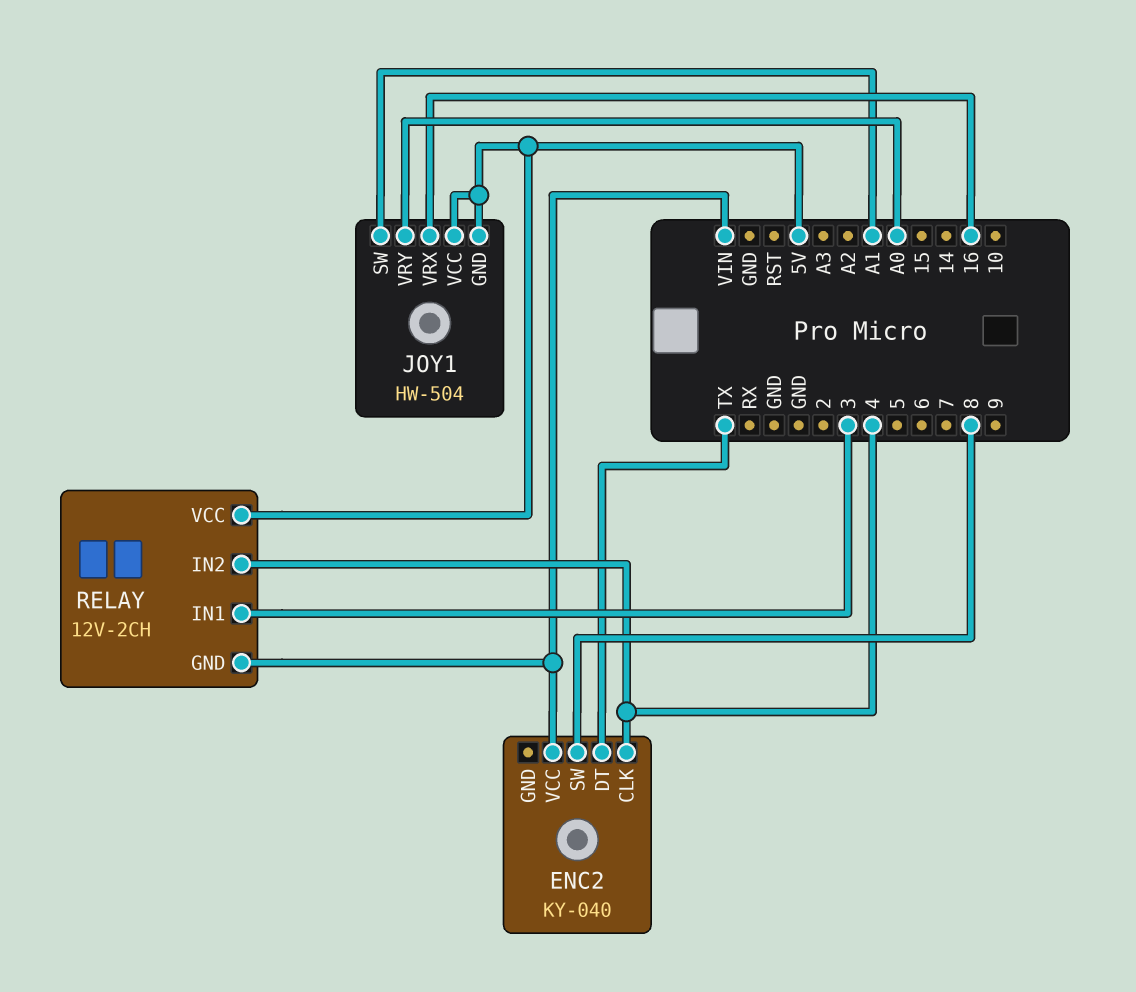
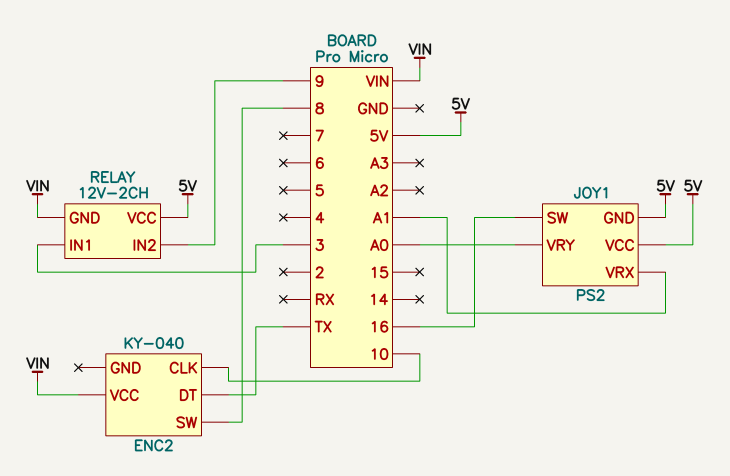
ENC2 pin CLK: 4 -> 10
JOY1: HW-504 -> PS2
JOY1 pin SW: A1 -> 16
JOY1 pin VRX: 16 -> A1
RELAY pin IN2: 4 -> 9

